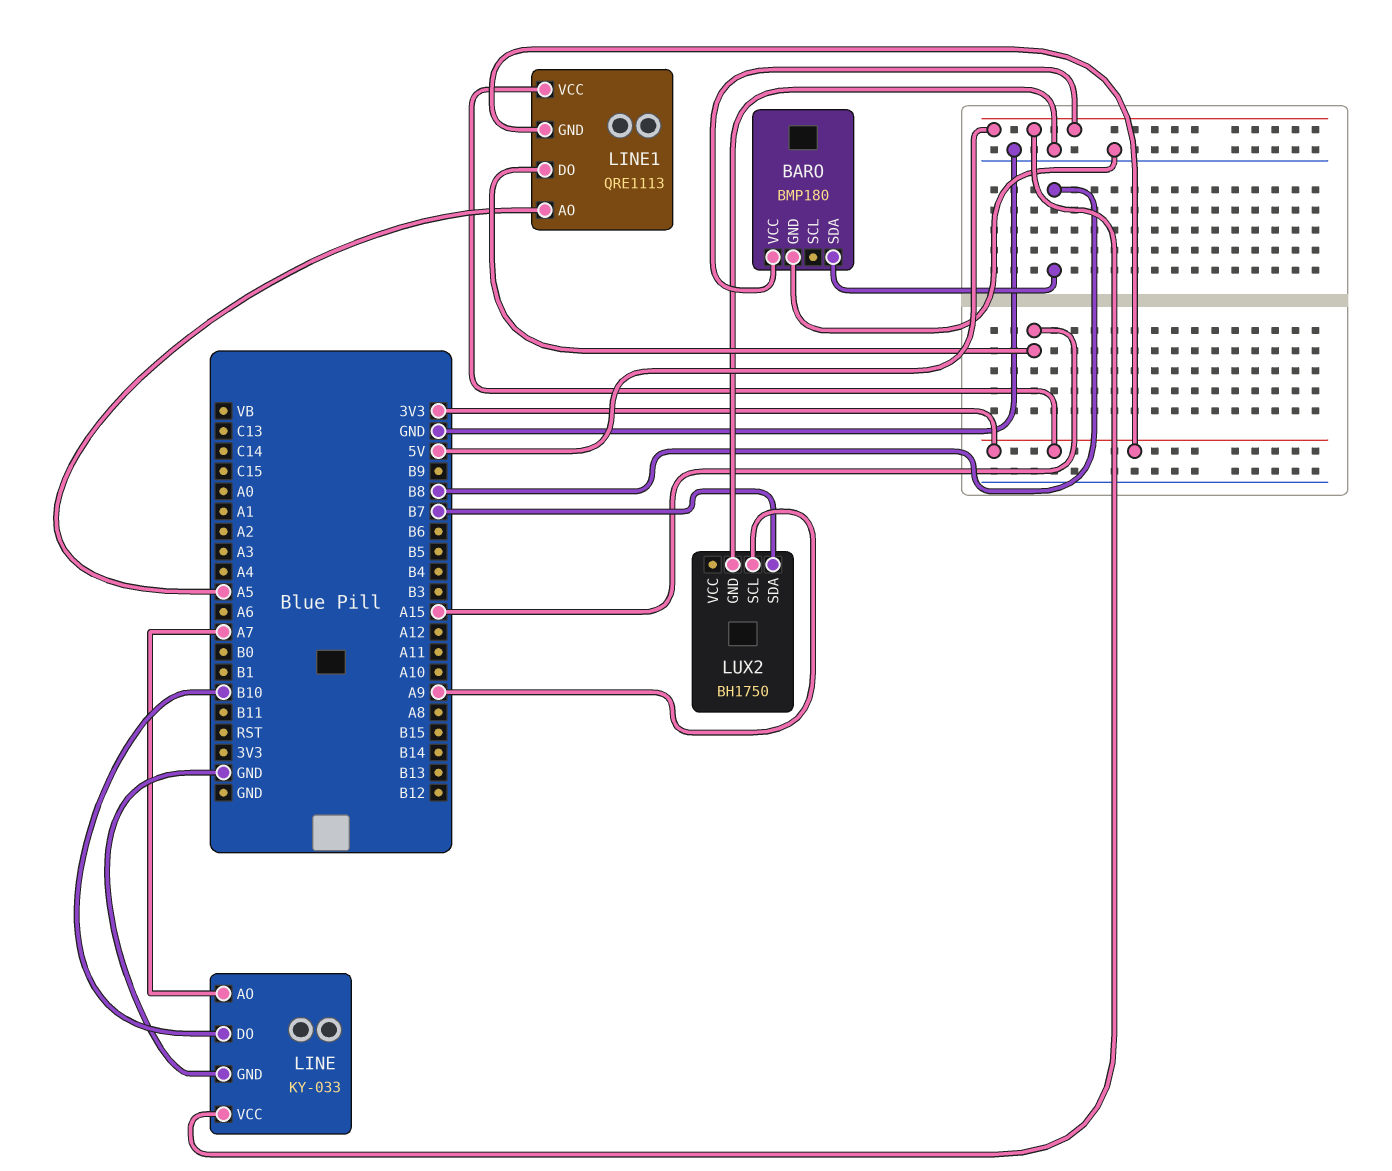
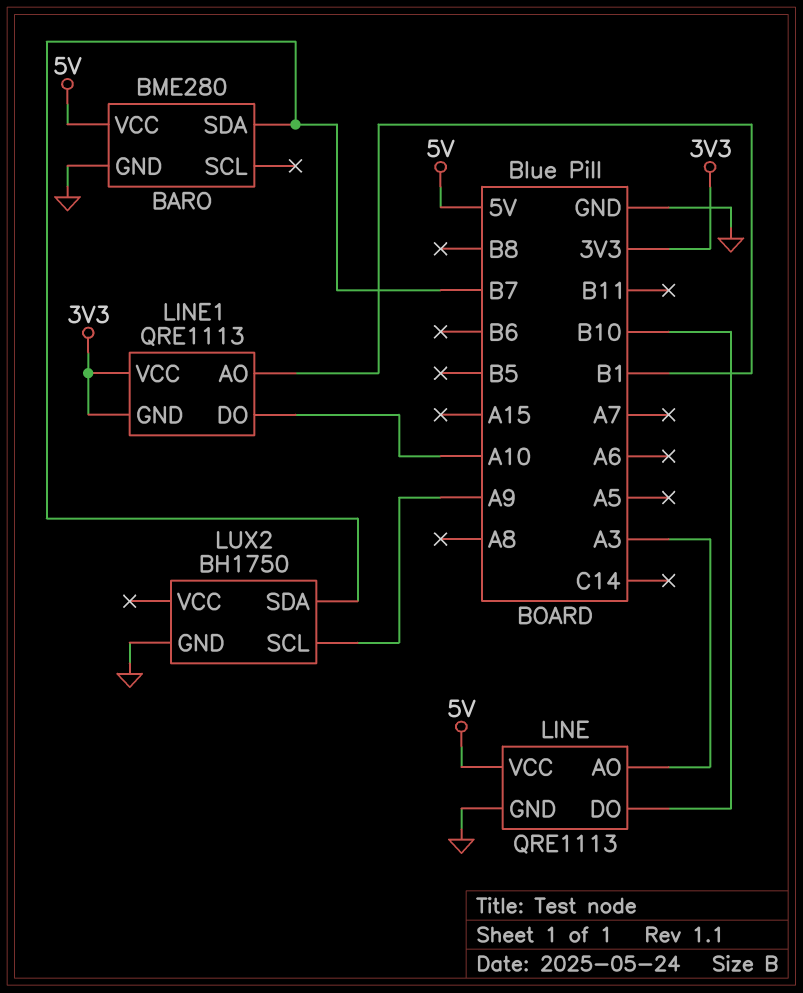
BARO: BMP180 -> BME280
BARO pin SDA: B8 -> B7
LINE: KY-033 -> QRE1113
LINE pin AO: A7 -> A3
LINE1 pin AO: A5 -> B1
LINE1 pin DO: A15 -> A10

